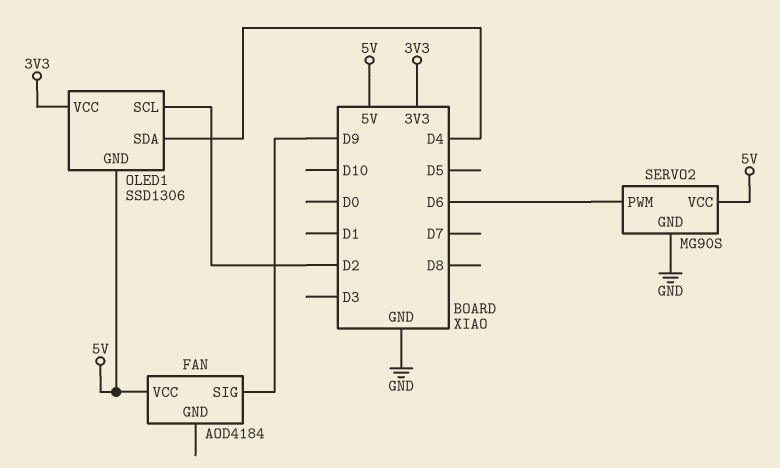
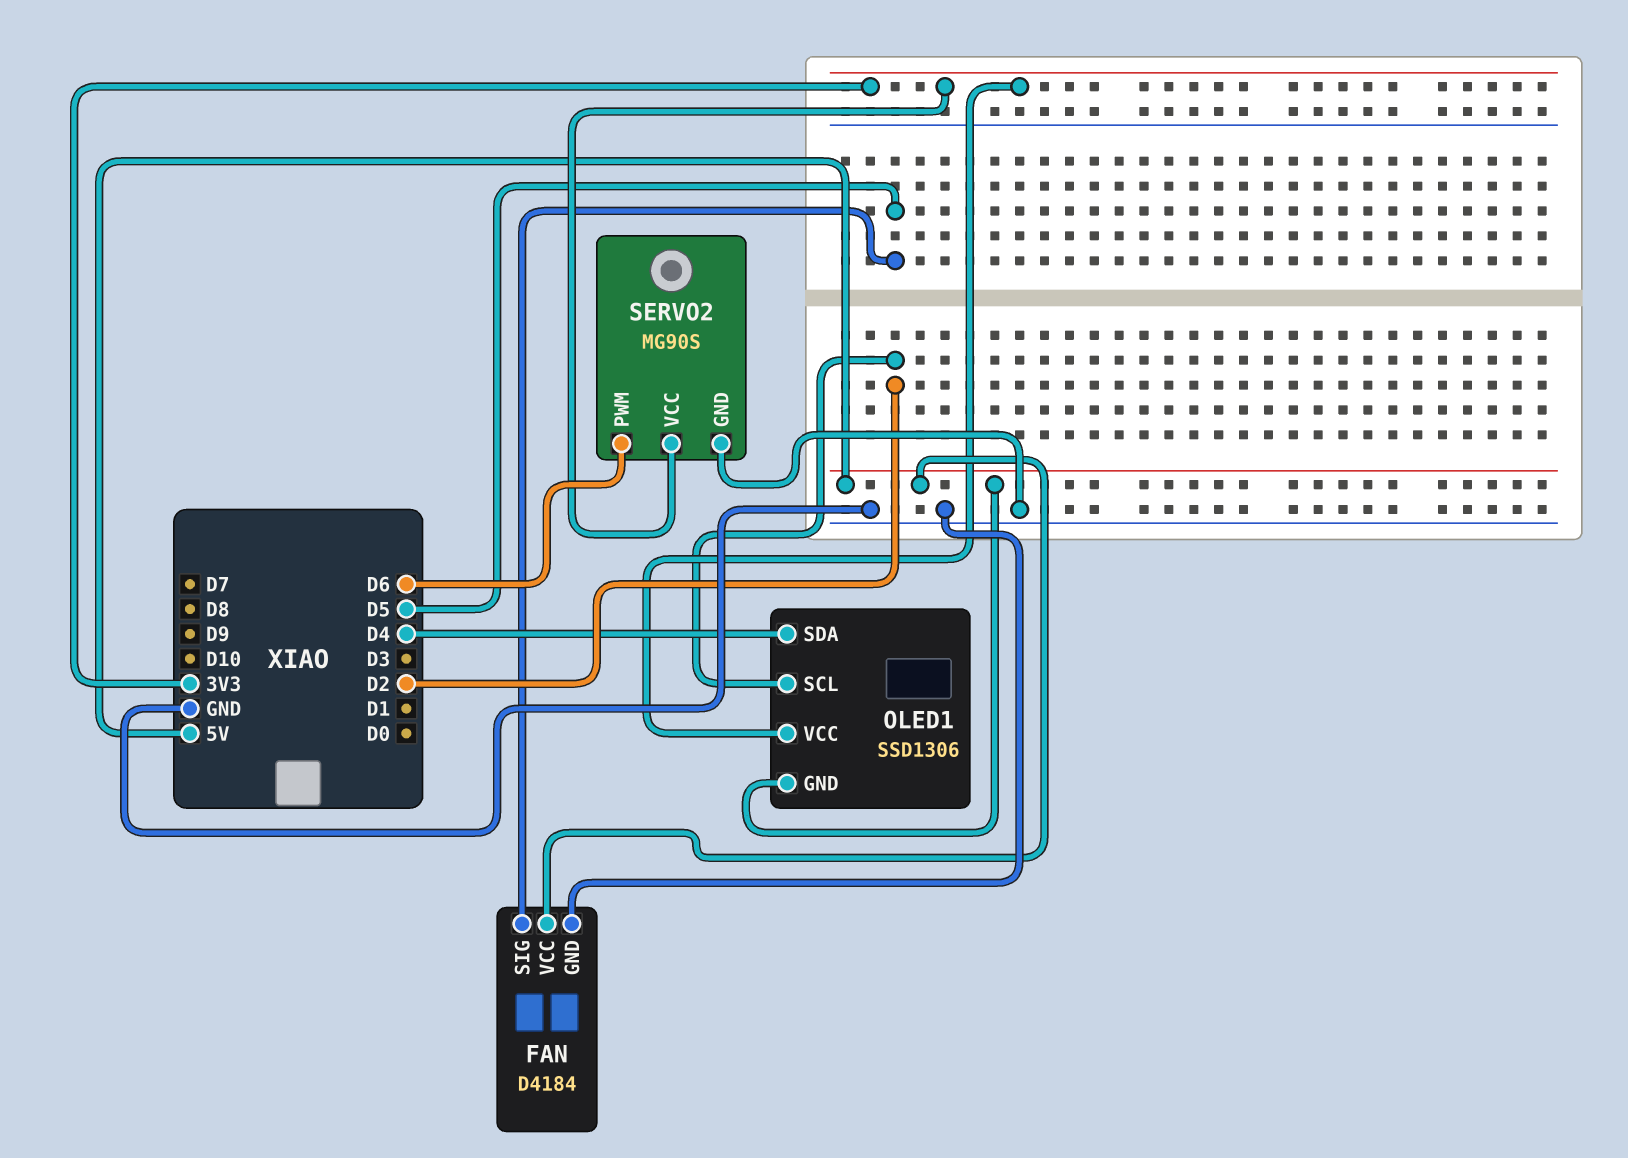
FAN: AOD4184 -> D4184
FAN pin GND: none -> GND
FAN pin SIG: D9 -> D5
SERVO2 pin VCC: 5V -> 3V3

